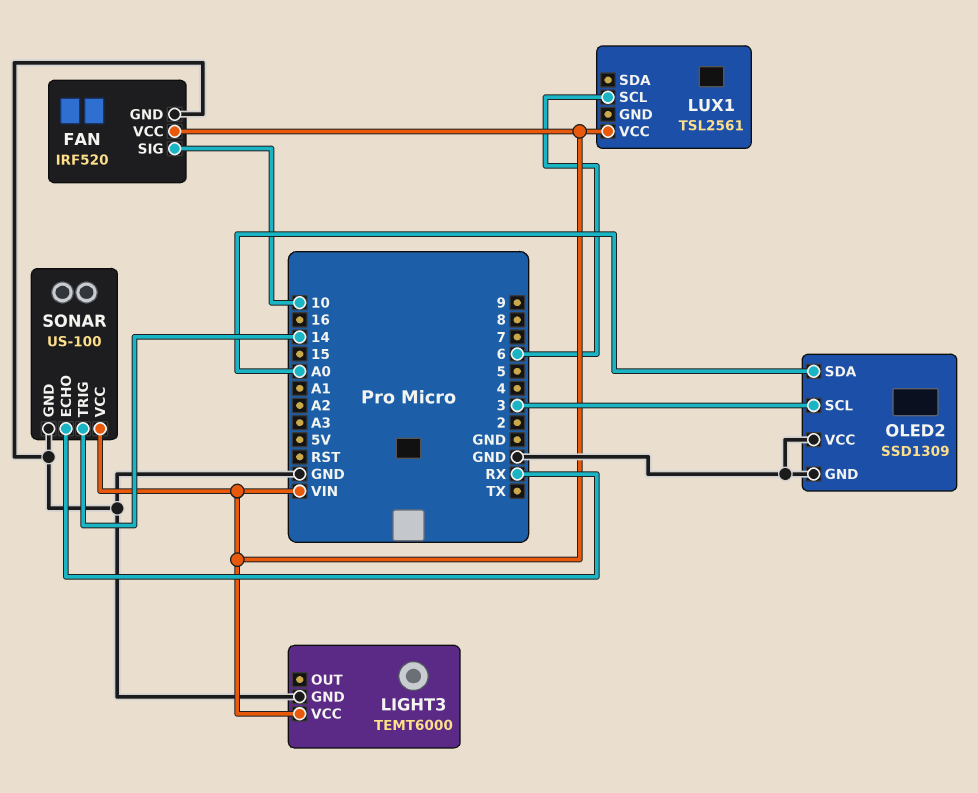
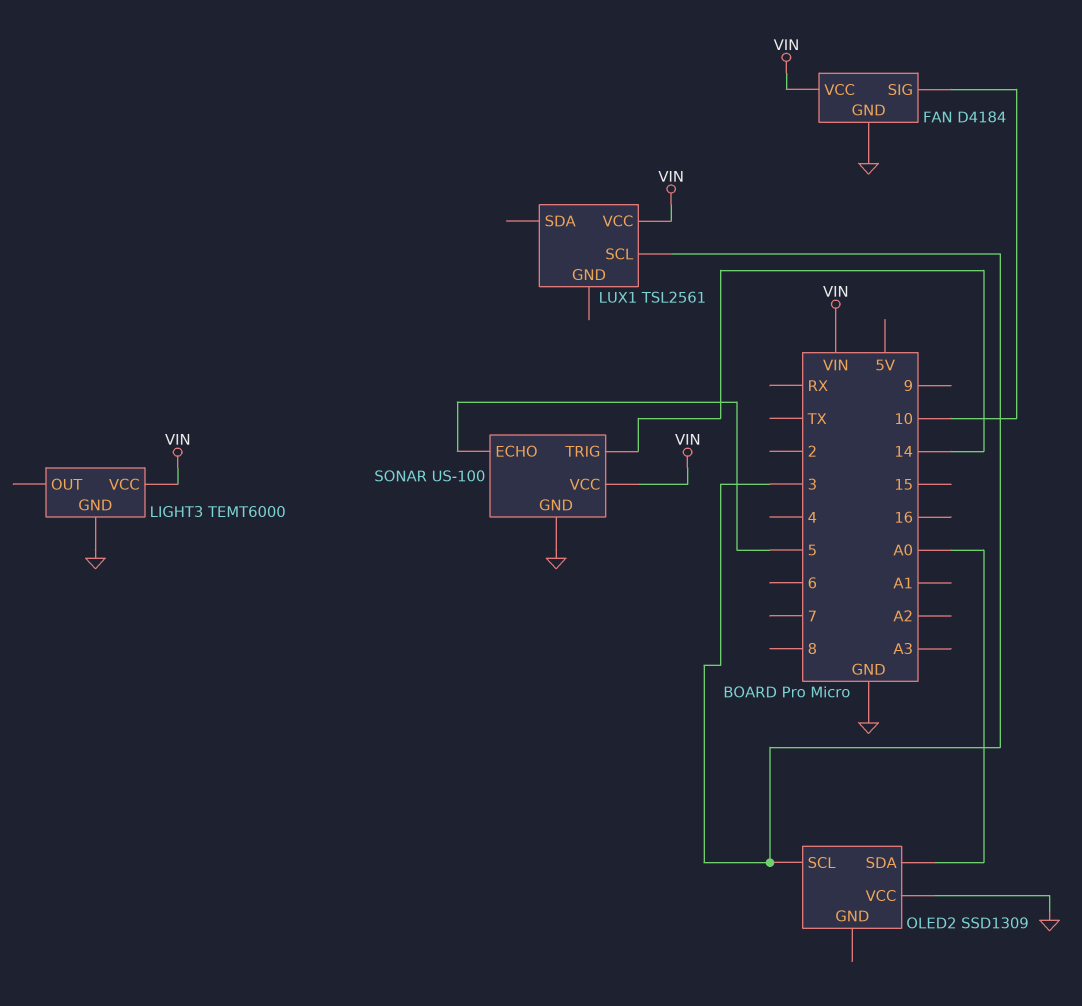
FAN: IRF520 -> D4184
LUX1 pin SCL: 6 -> 3
OLED2 pin GND: GND -> none
SONAR pin ECHO: RX -> 5

